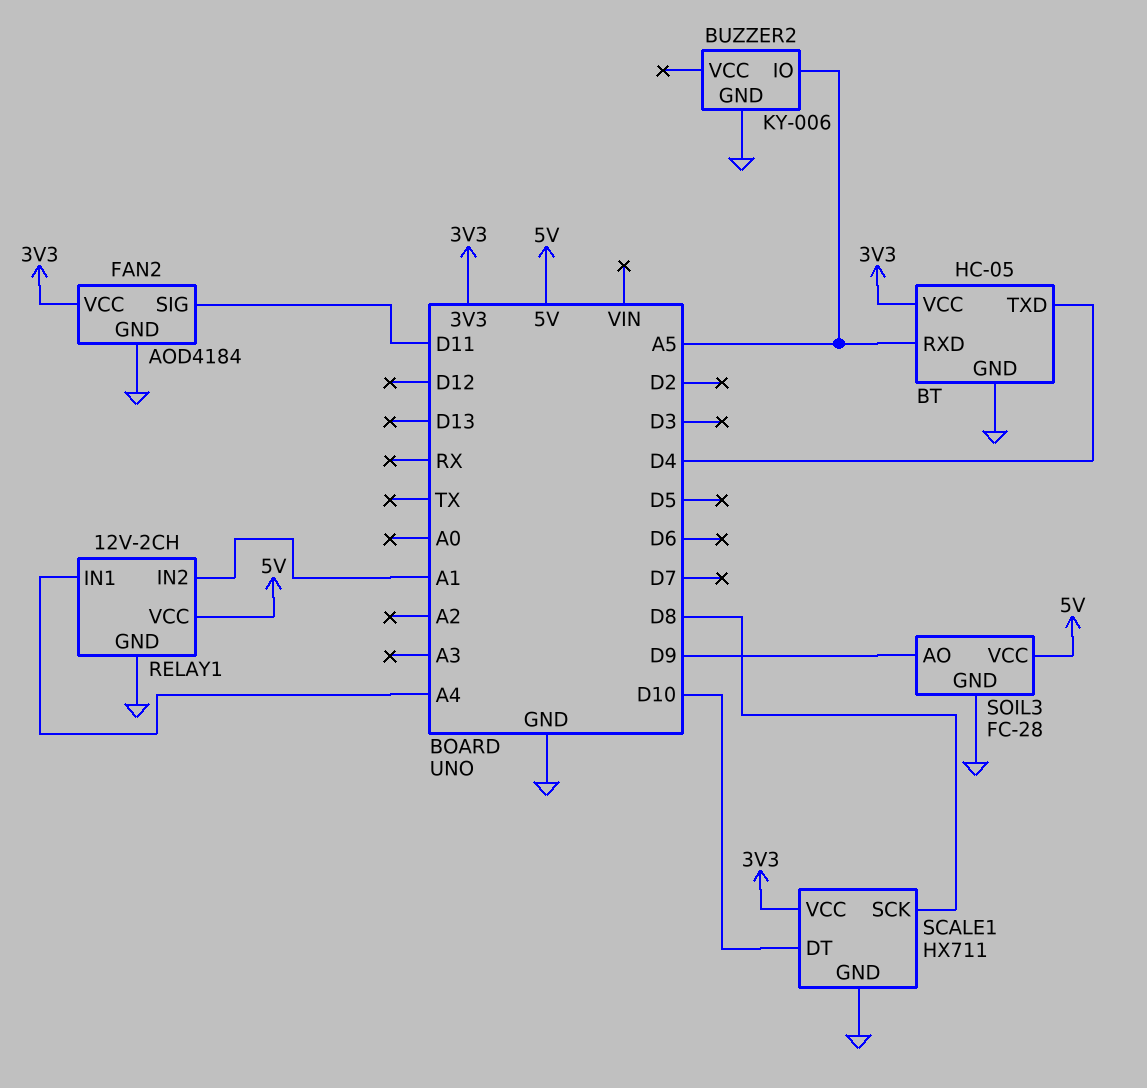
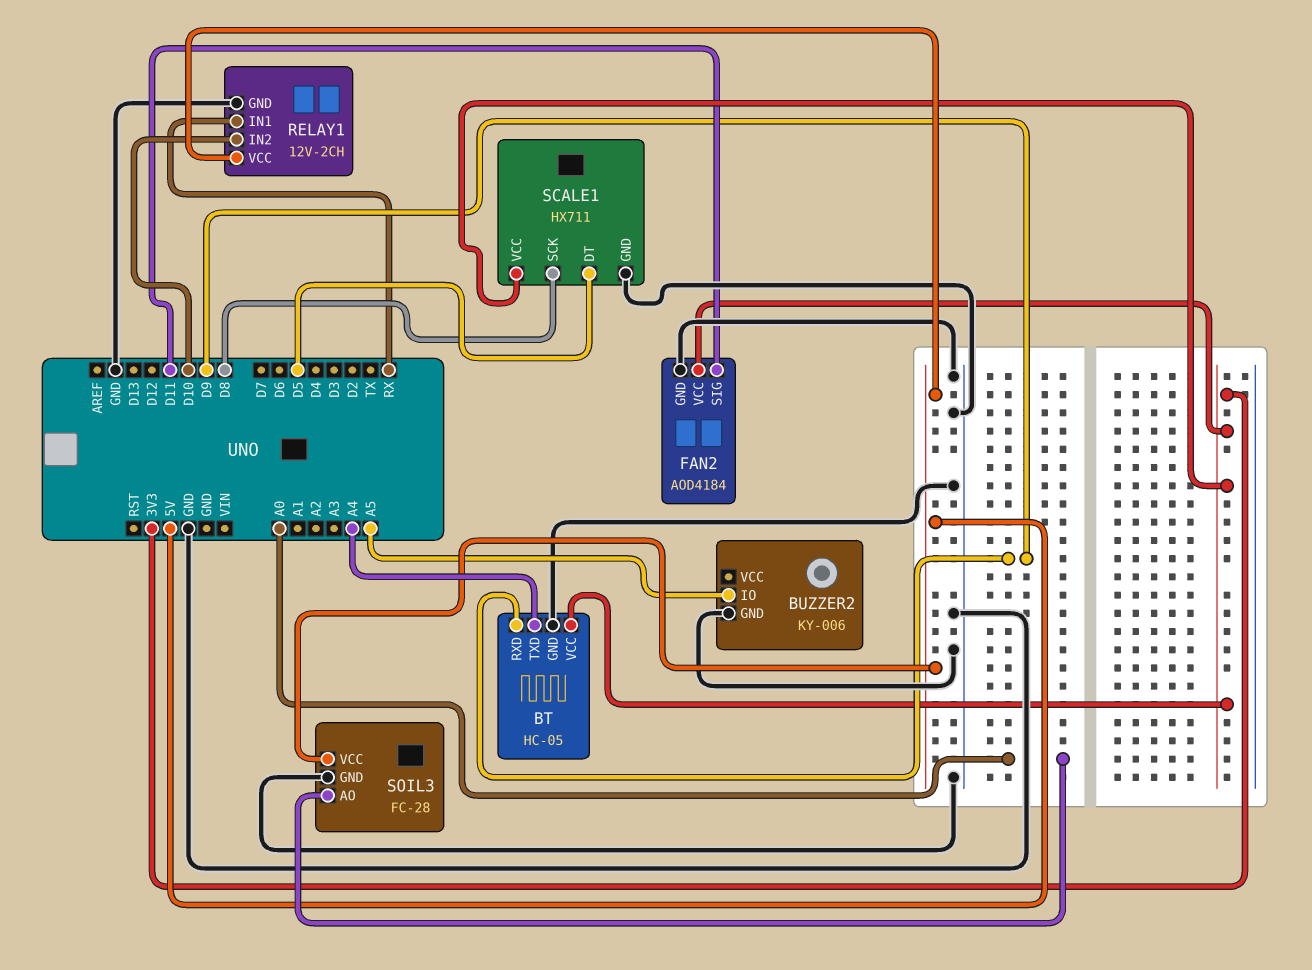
BT pin RXD: A5 -> D9
BT pin TXD: D4 -> A4
RELAY1 pin IN1: A4 -> RX
RELAY1 pin IN2: A1 -> D10
SCALE1 pin DT: D10 -> D5
SOIL3 pin AO: D9 -> A0

